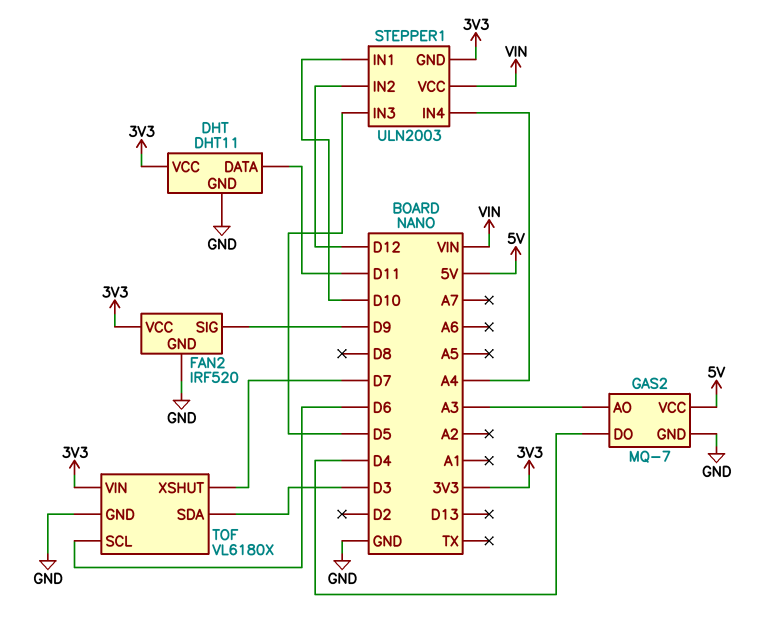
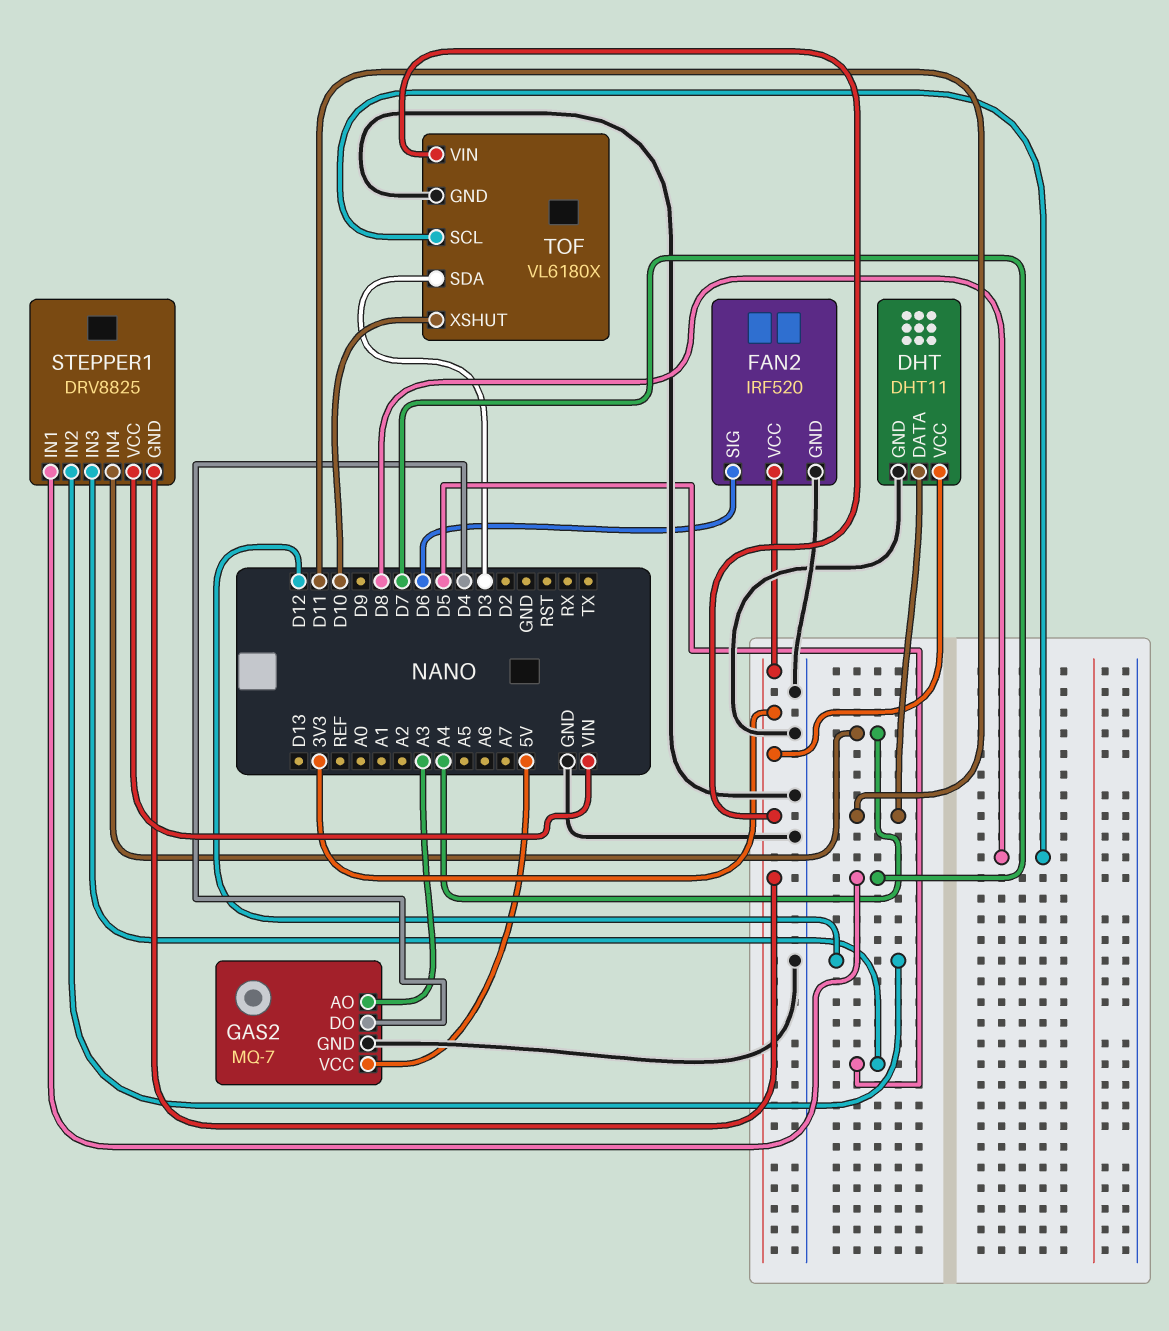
FAN2 pin SIG: D9 -> D6
STEPPER1: ULN2003 -> DRV8825
STEPPER1 pin IN1: D10 -> D7
TOF pin SCL: D6 -> D8
TOF pin XSHUT: D7 -> D10

